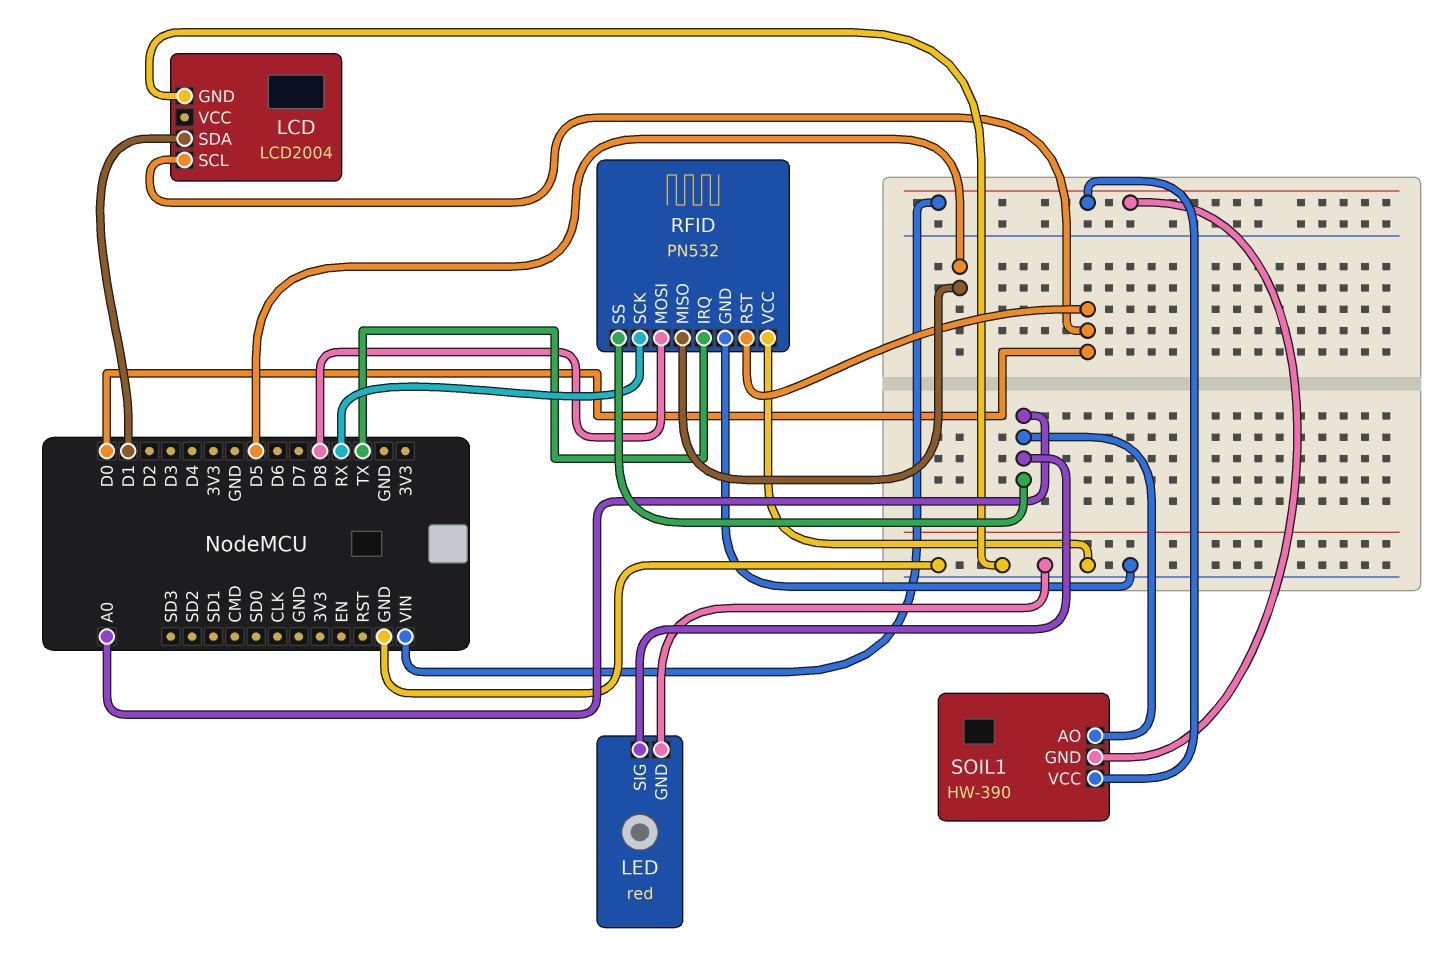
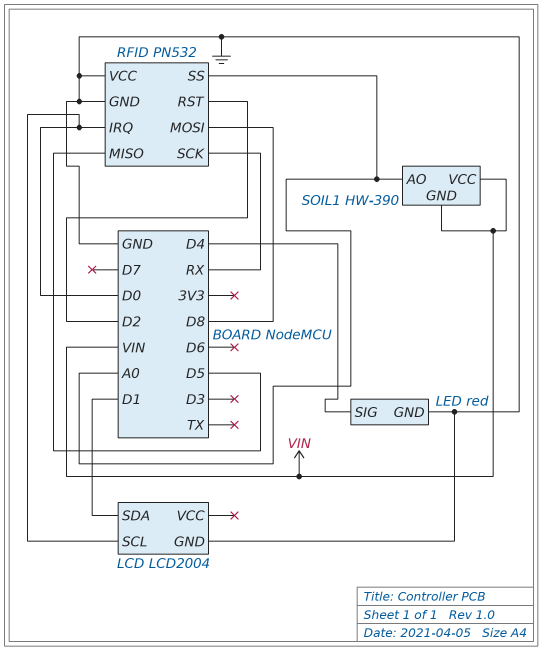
LED pin SIG: A0 -> D4
RFID pin IRQ: TX -> D0
RFID pin RST: D0 -> D2

